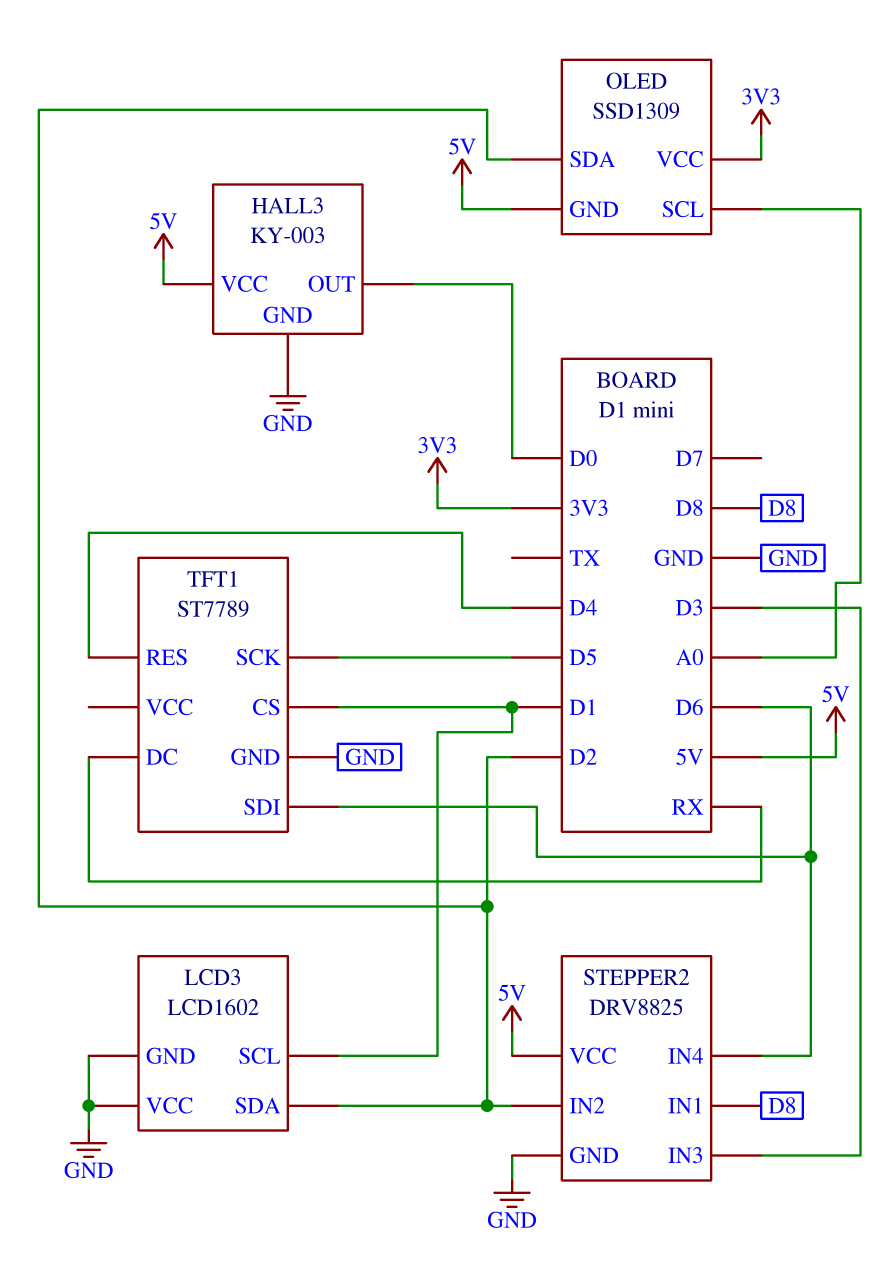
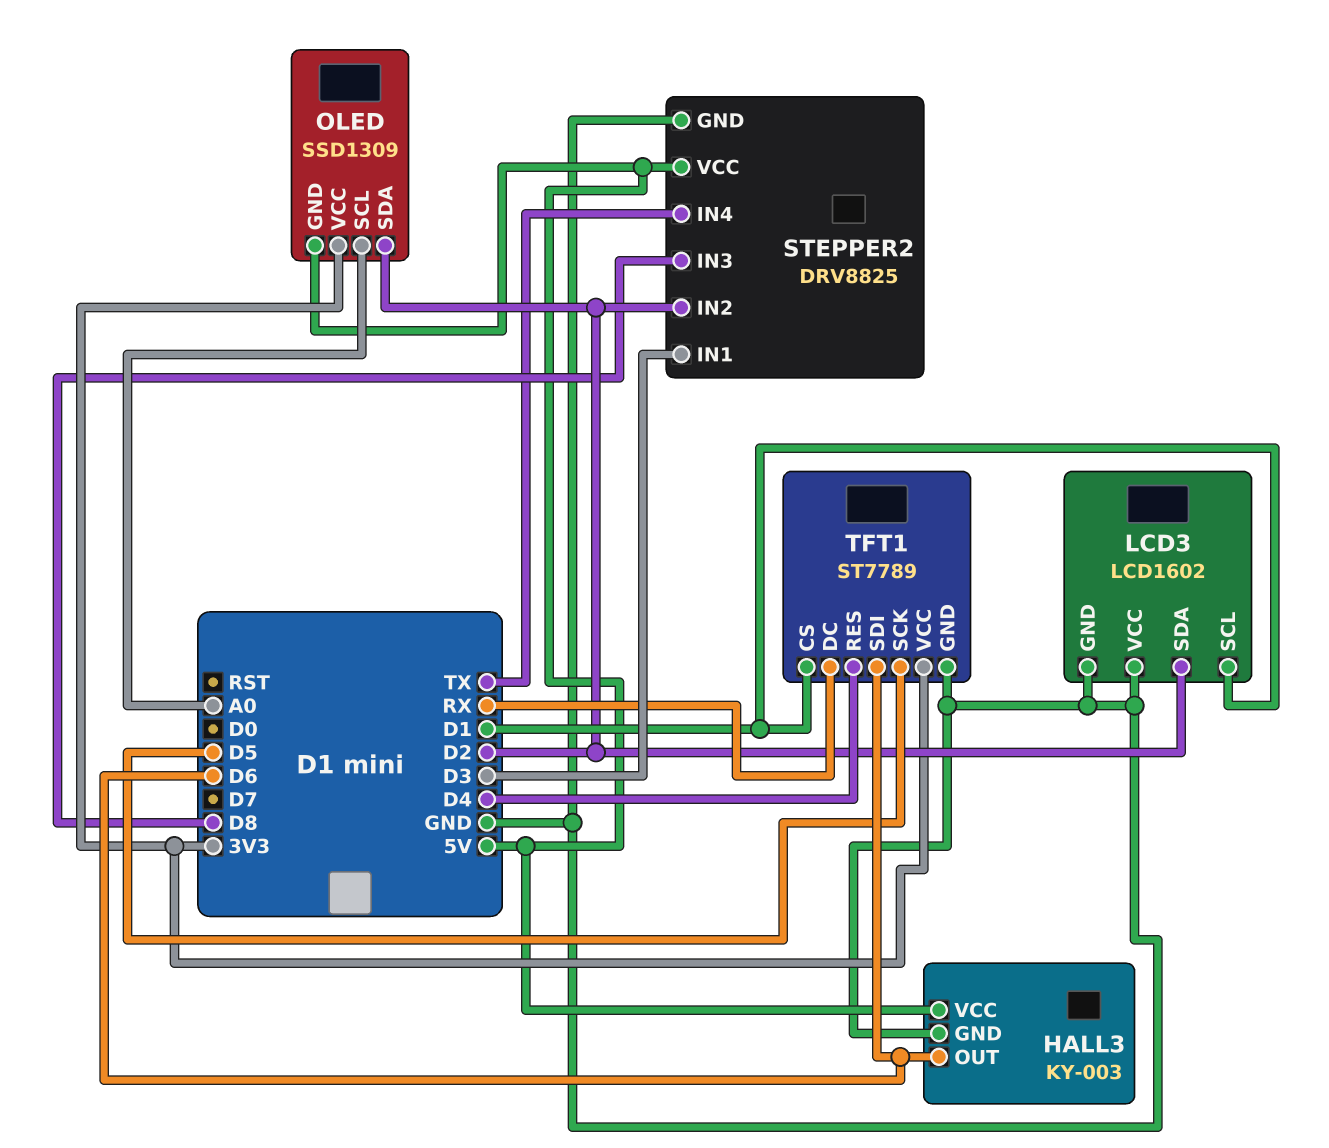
HALL3 pin OUT: D0 -> D6
STEPPER2 pin IN1: D8 -> D3
STEPPER2 pin IN3: D3 -> D8
STEPPER2 pin IN4: D6 -> TX
TFT1 pin VCC: none -> 3V3

